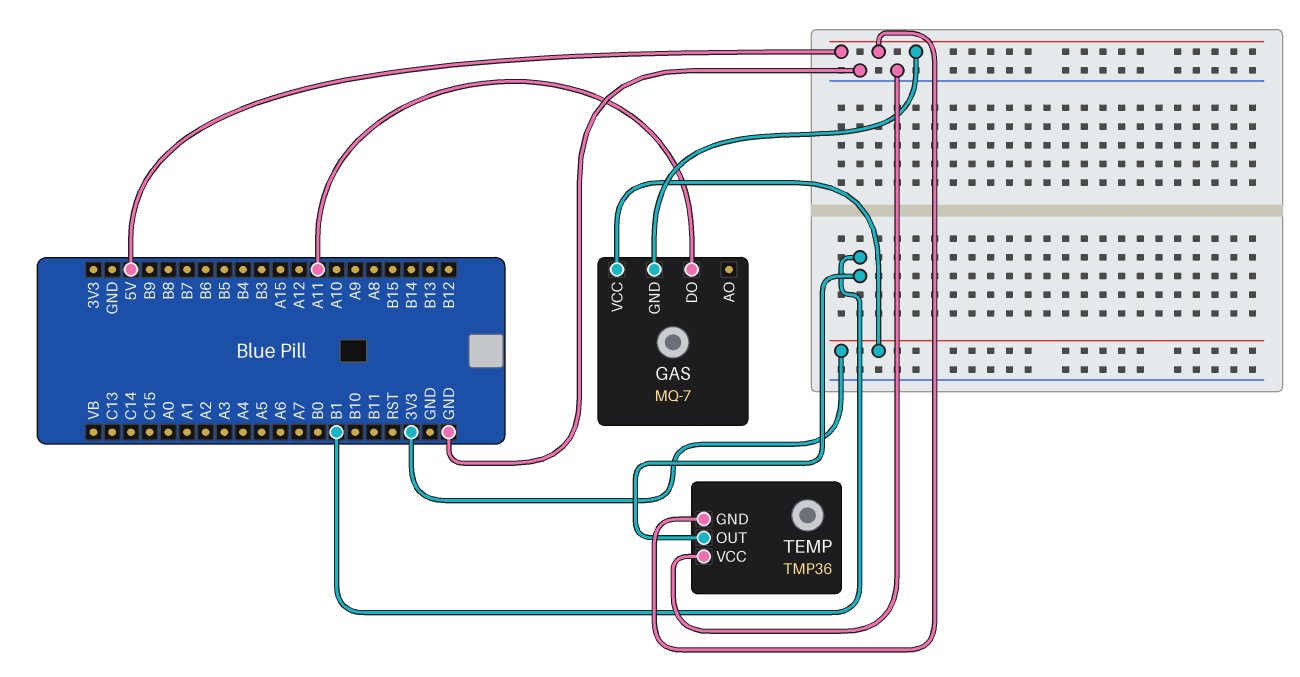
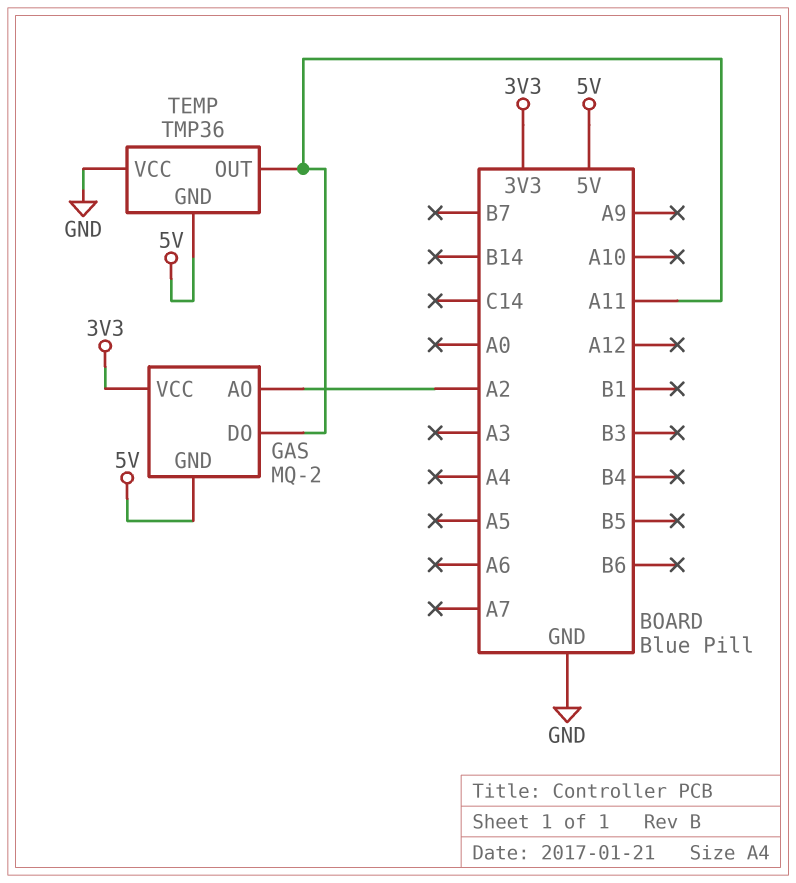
GAS: MQ-7 -> MQ-2
GAS pin AO: none -> A2
TEMP pin OUT: B1 -> A11

